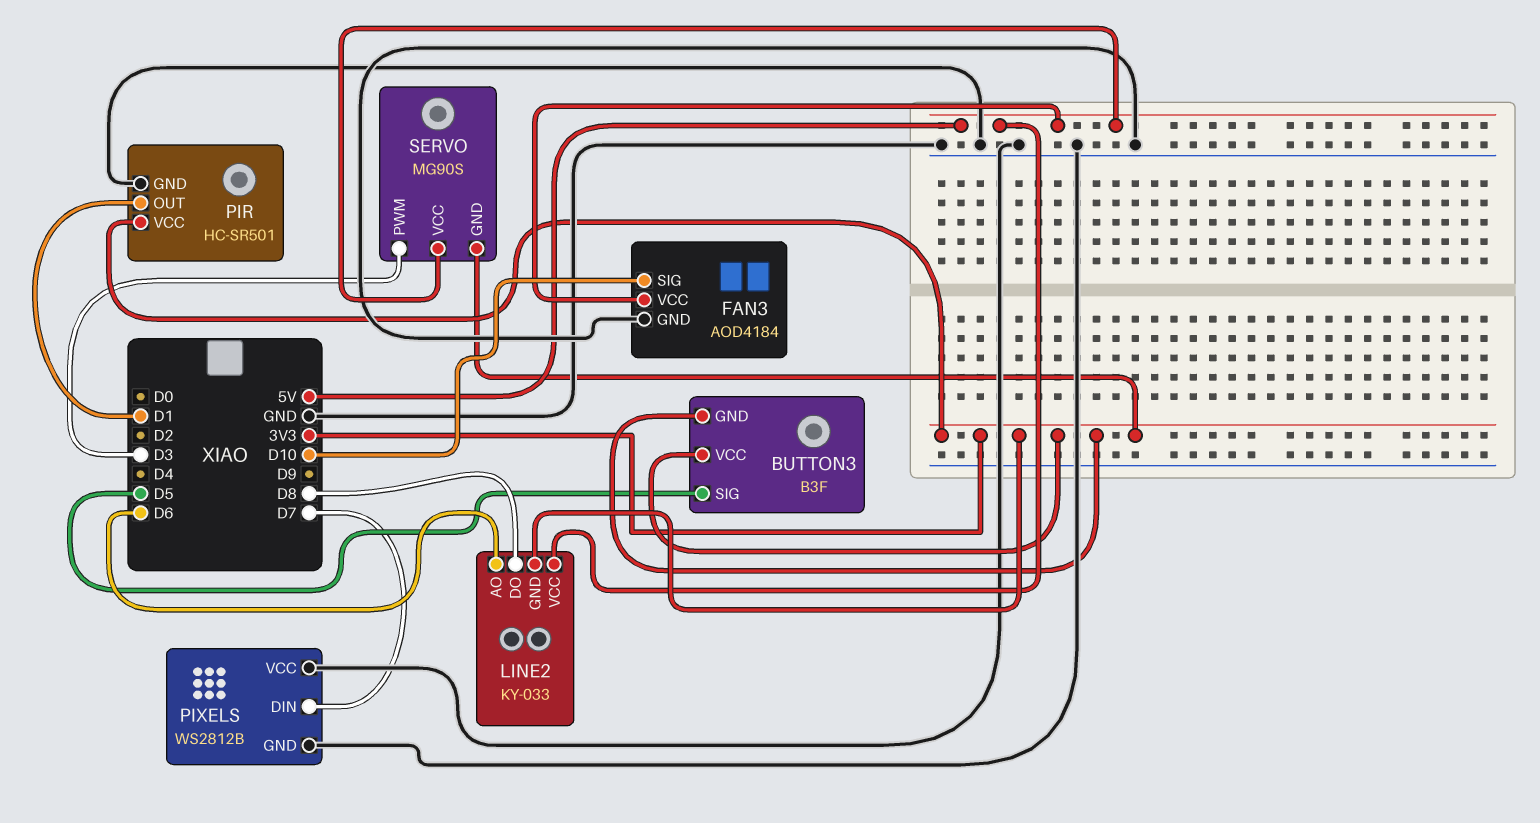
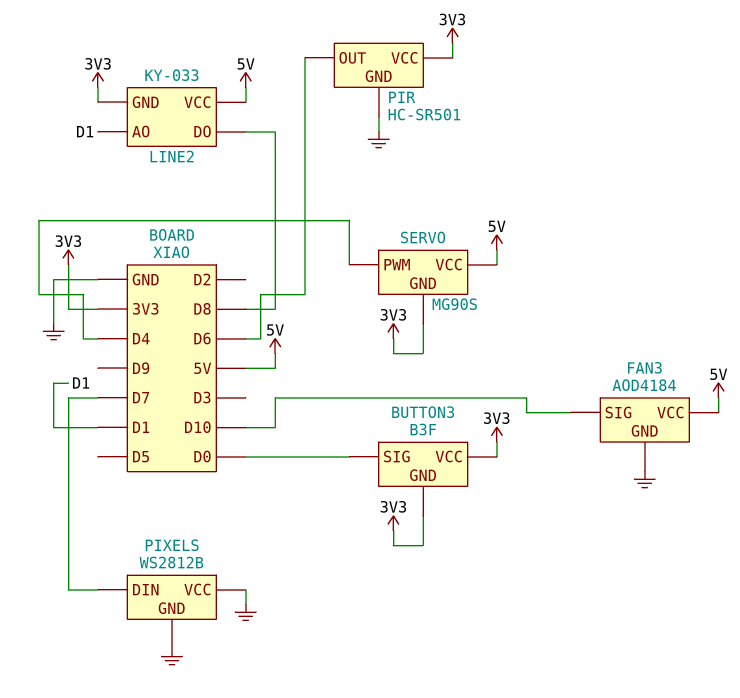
BUTTON3 pin SIG: D5 -> D0
LINE2 pin AO: D6 -> D1
PIR pin OUT: D1 -> D6
SERVO pin PWM: D3 -> D4

